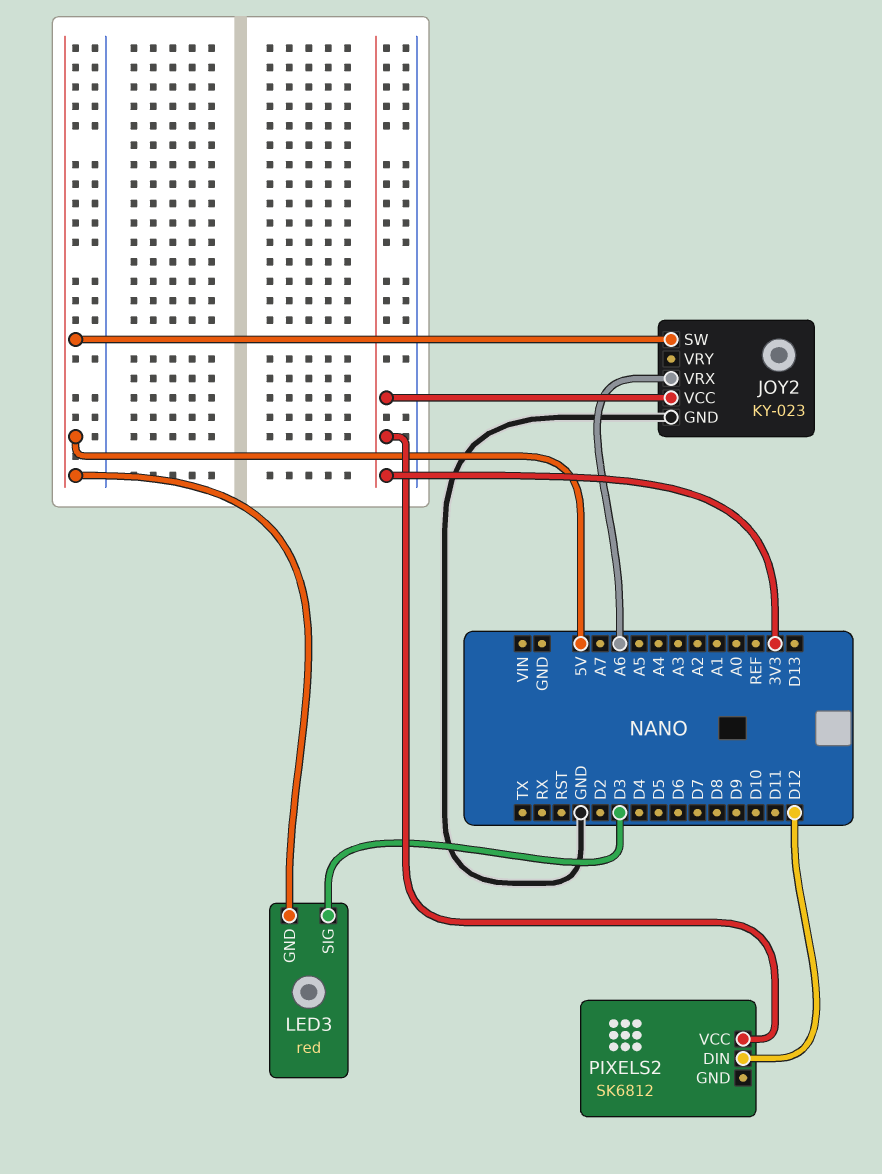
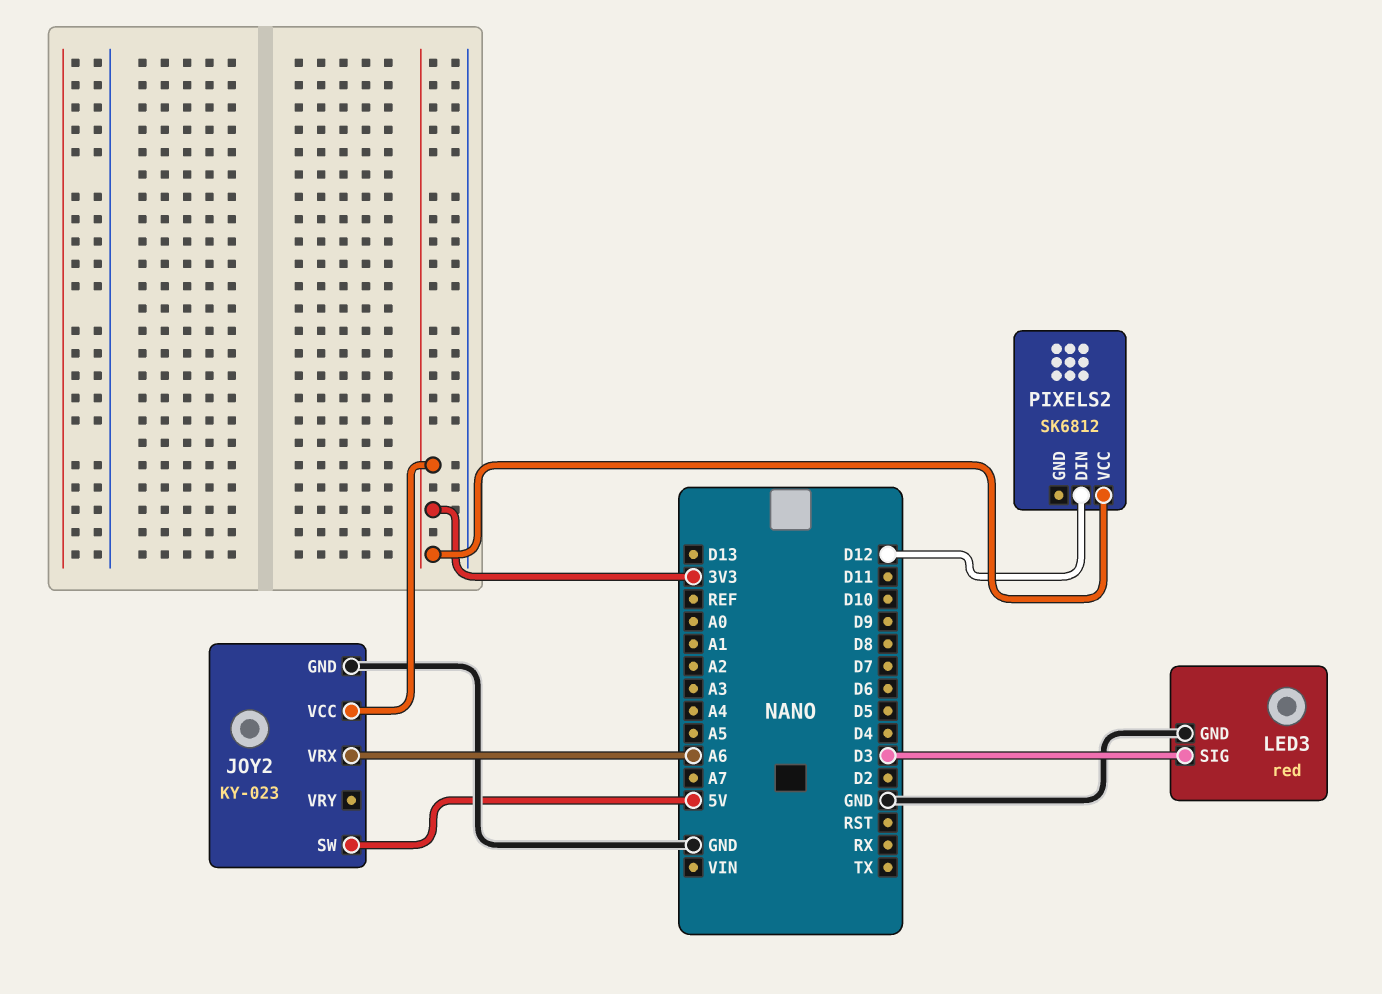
LED3 pin GND: 5V -> GND

